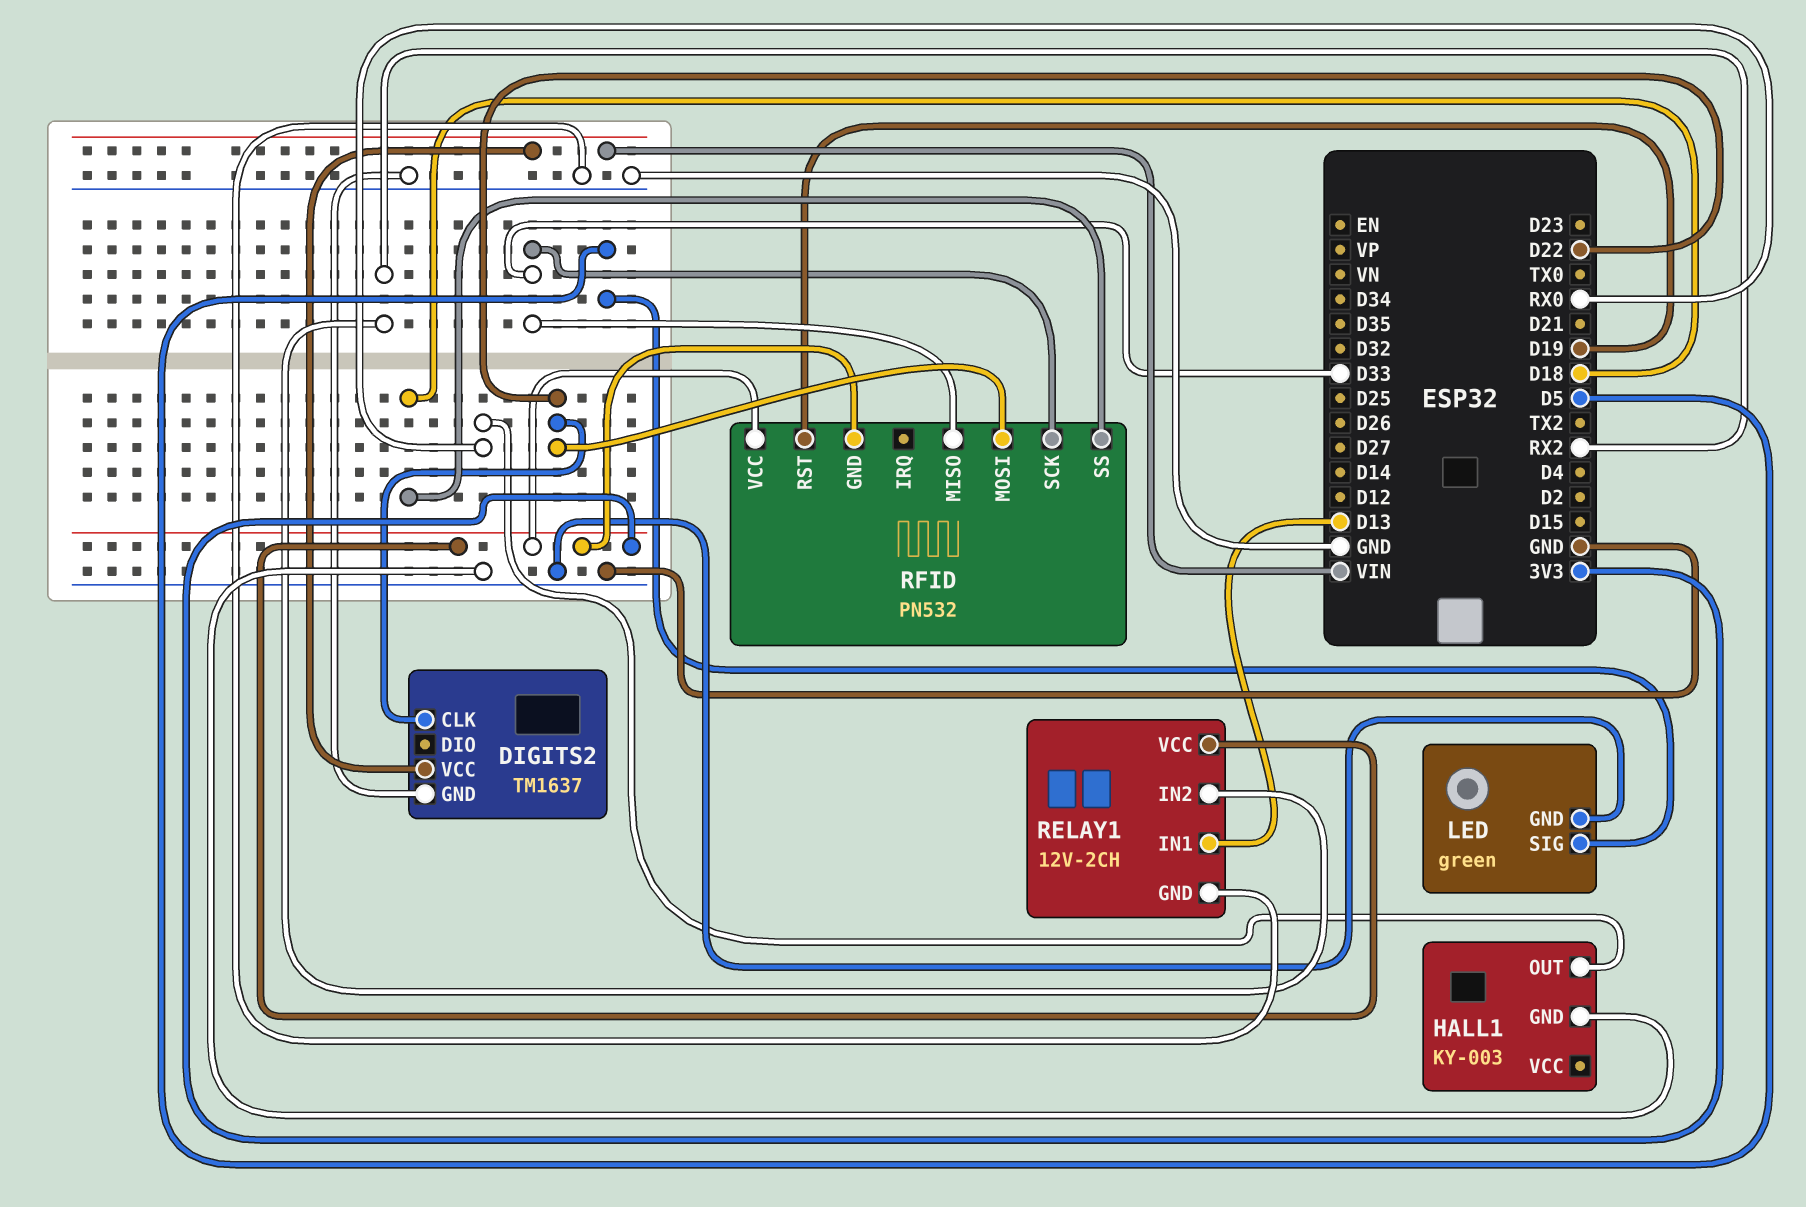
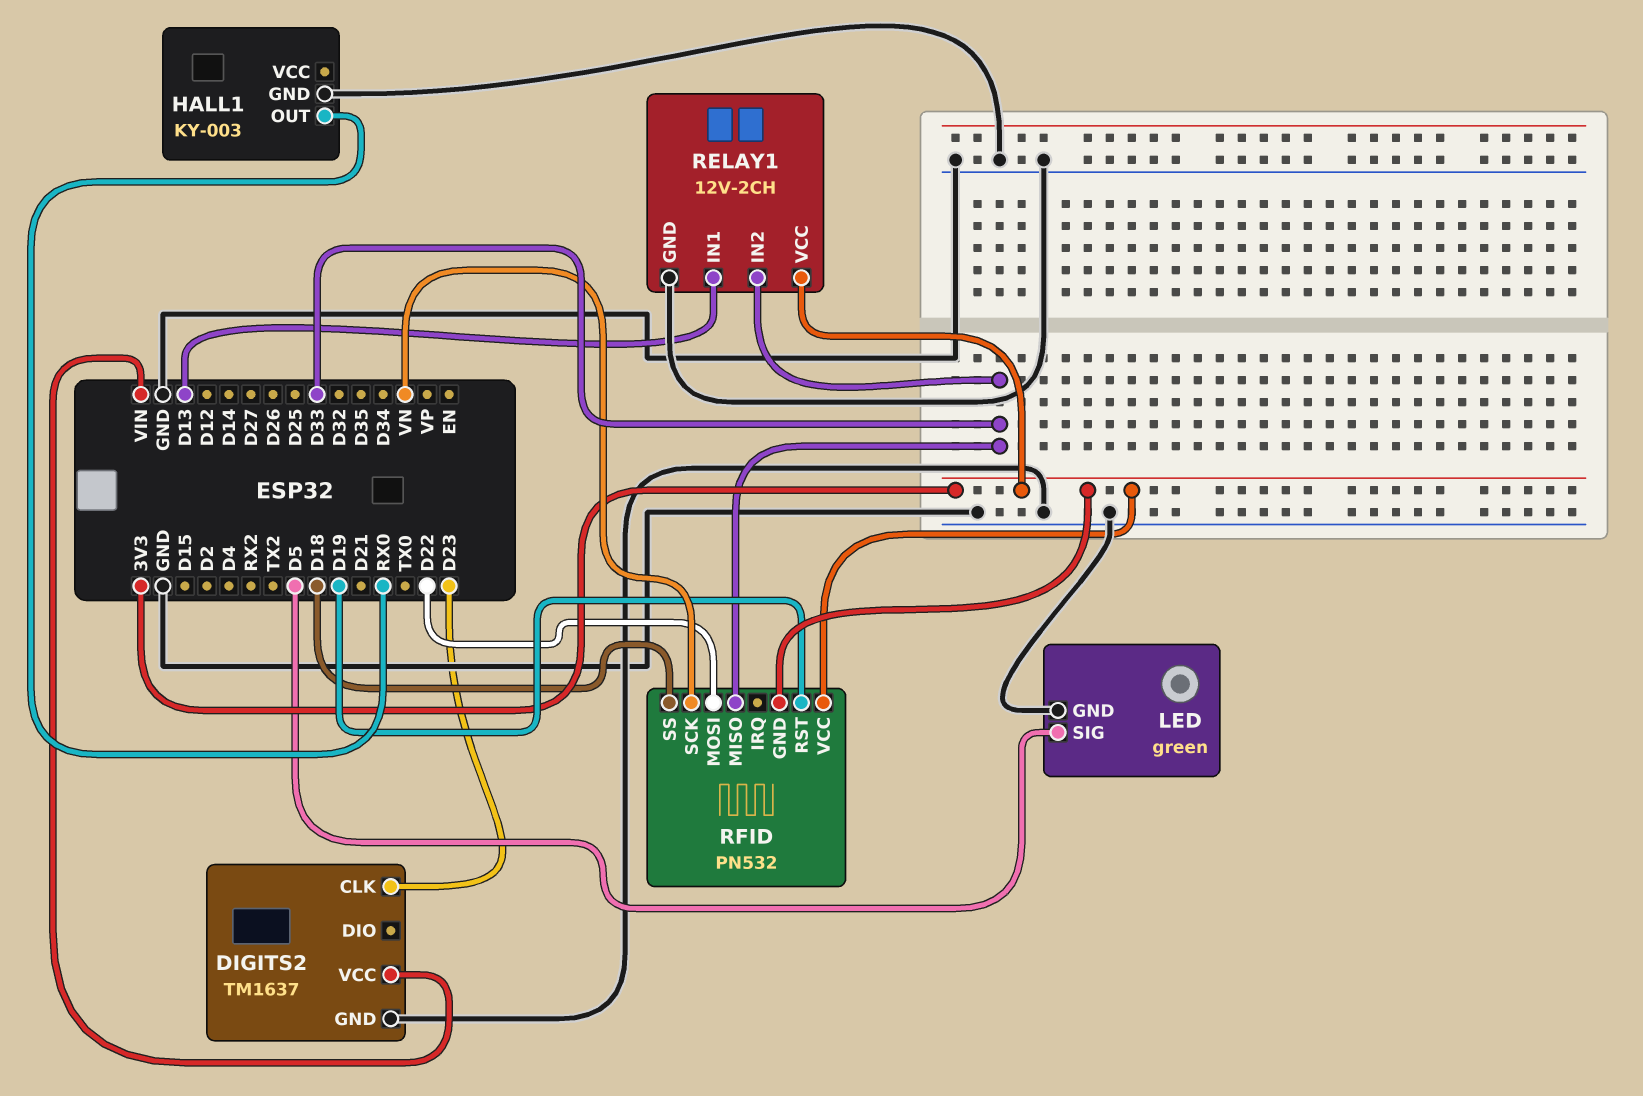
DIGITS2 pin CLK: D22 -> D23
RELAY1 pin IN2: RX2 -> D33
RFID pin SCK: D33 -> VN

